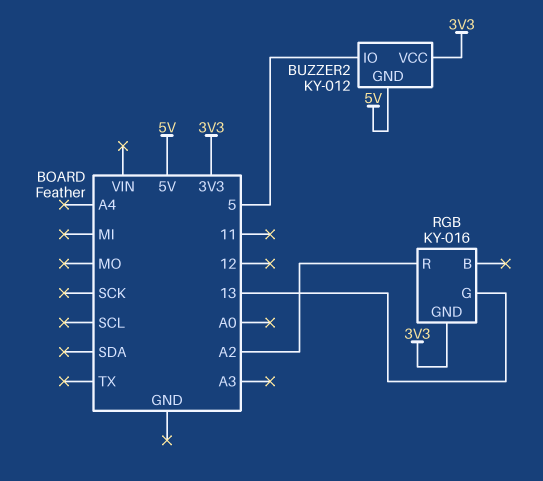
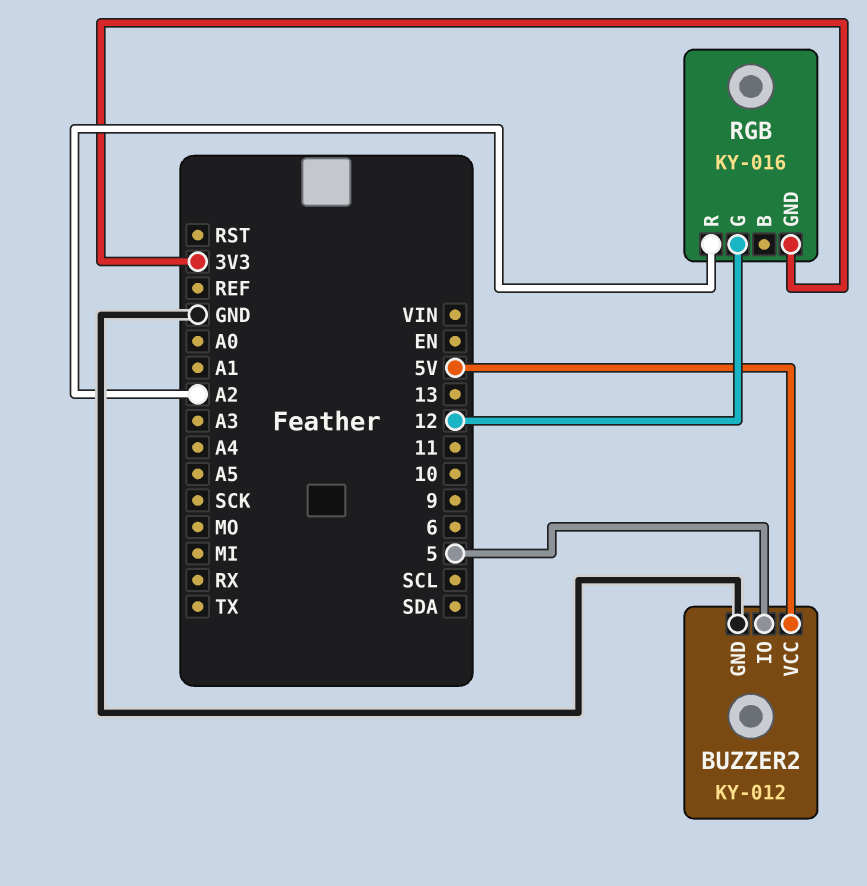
BUZZER2 pin GND: 5V -> GND
BUZZER2 pin VCC: 3V3 -> 5V
RGB pin G: 13 -> 12

